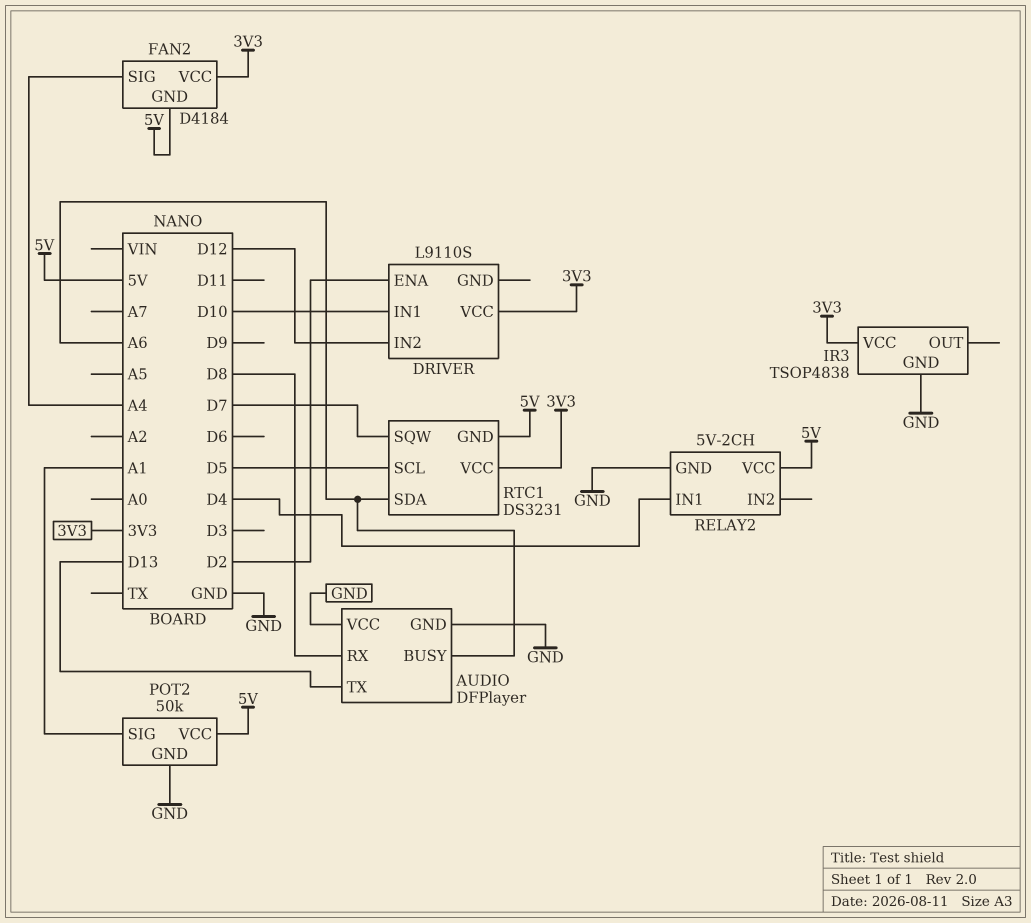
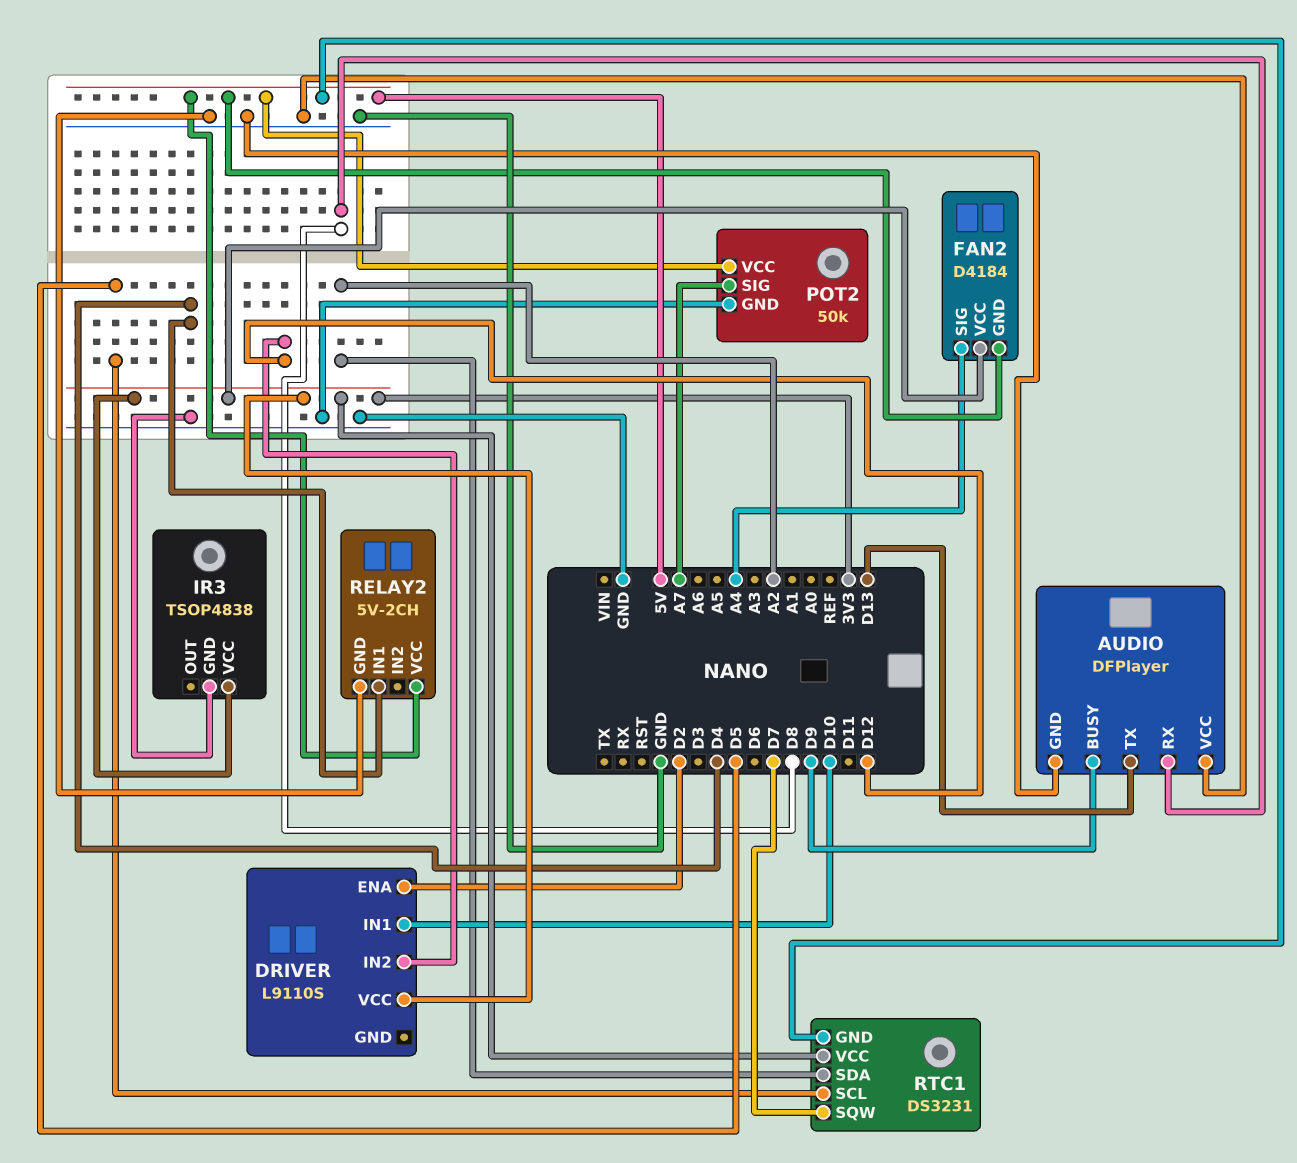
AUDIO pin BUSY: A6 -> D9
POT2 pin SIG: A1 -> A7
RTC1 pin SDA: A6 -> A2

